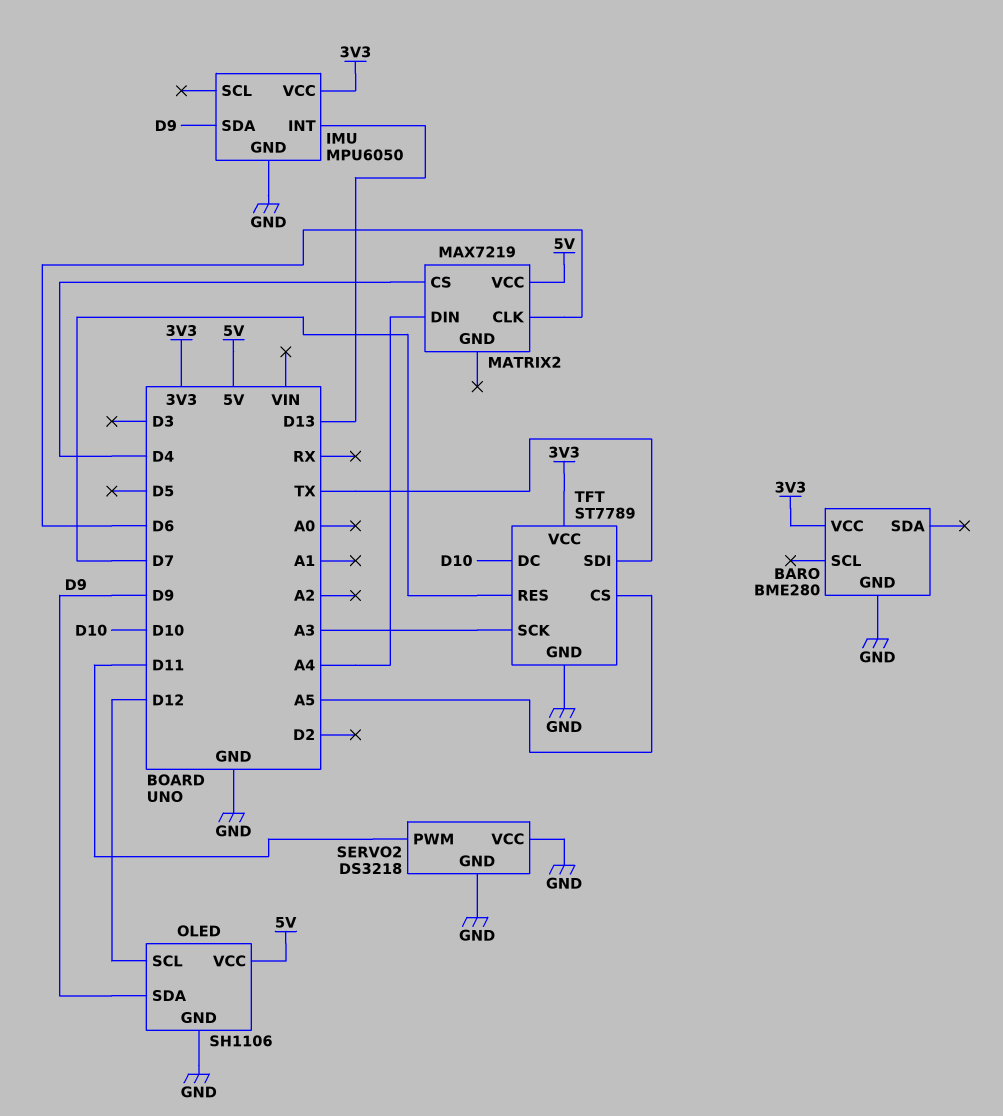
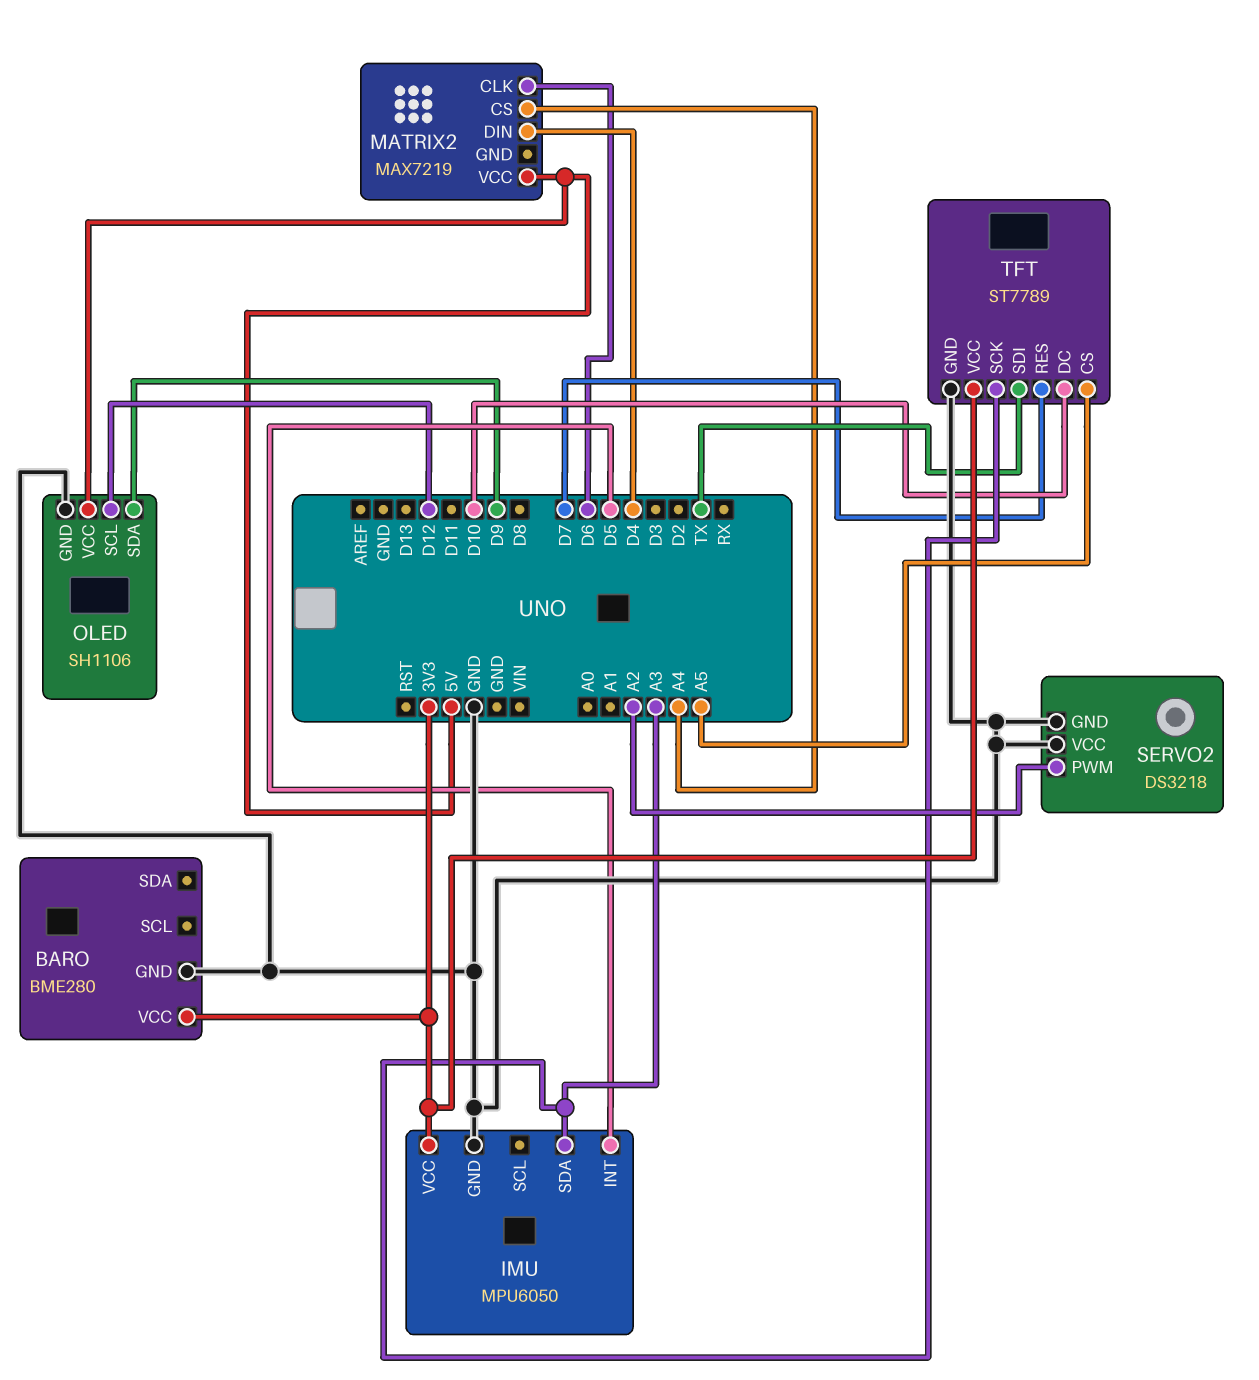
IMU pin INT: D13 -> D5
IMU pin SDA: D9 -> A3
MATRIX2 pin CS: D4 -> A4
MATRIX2 pin DIN: A4 -> D4
SERVO2 pin PWM: D11 -> A2

